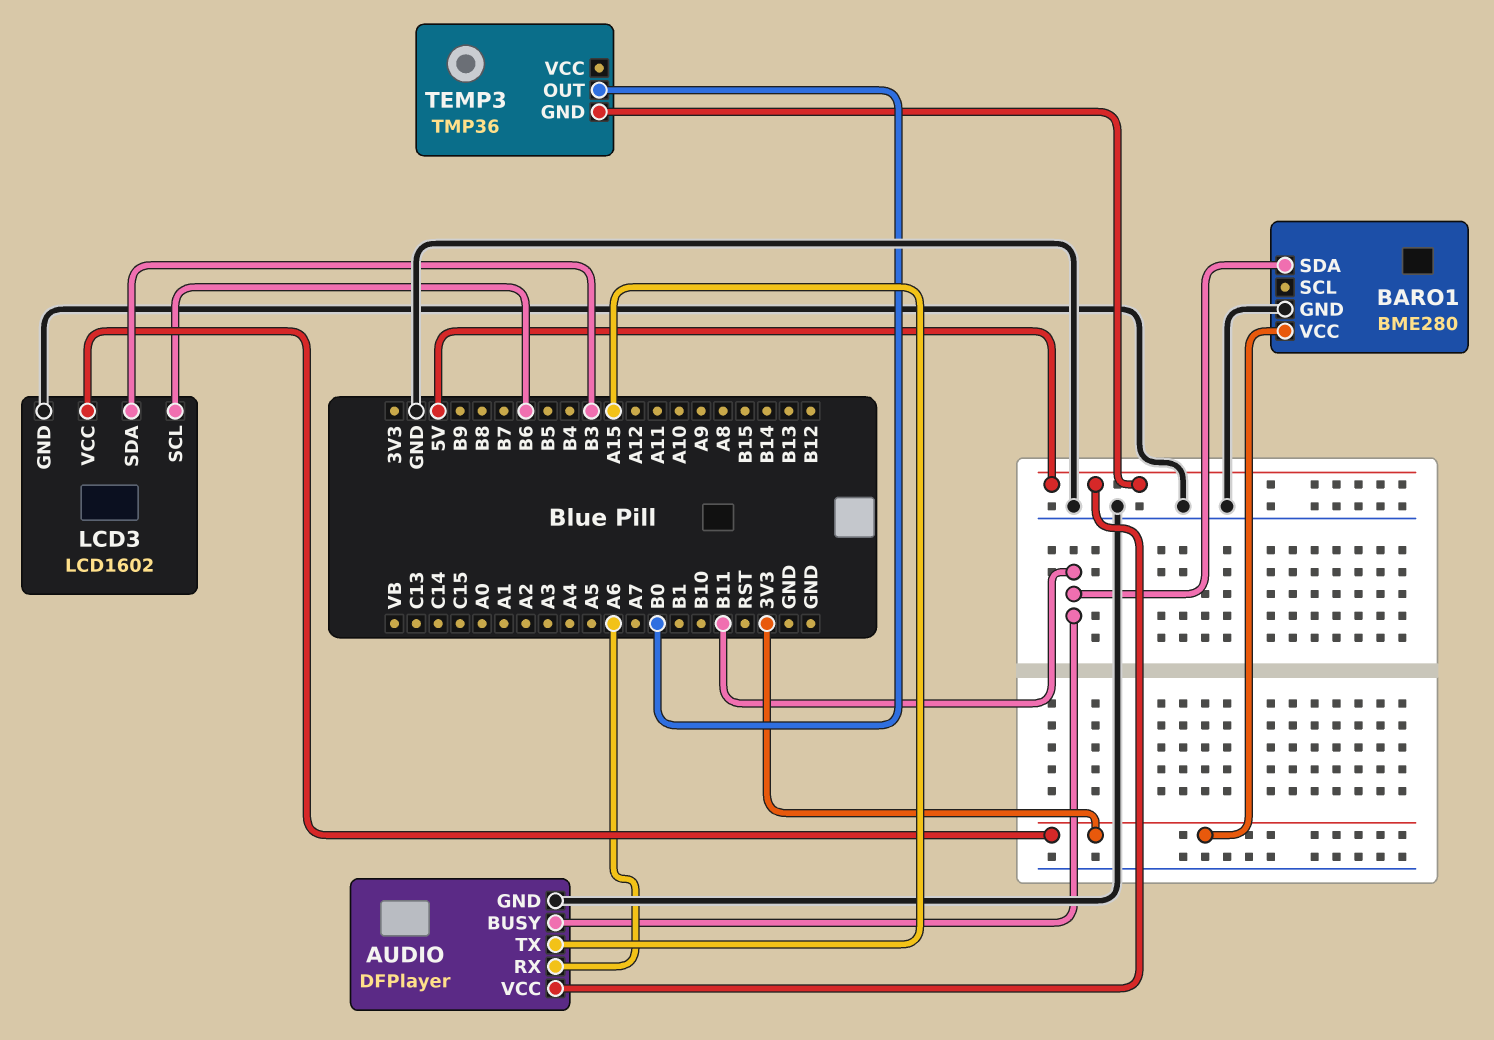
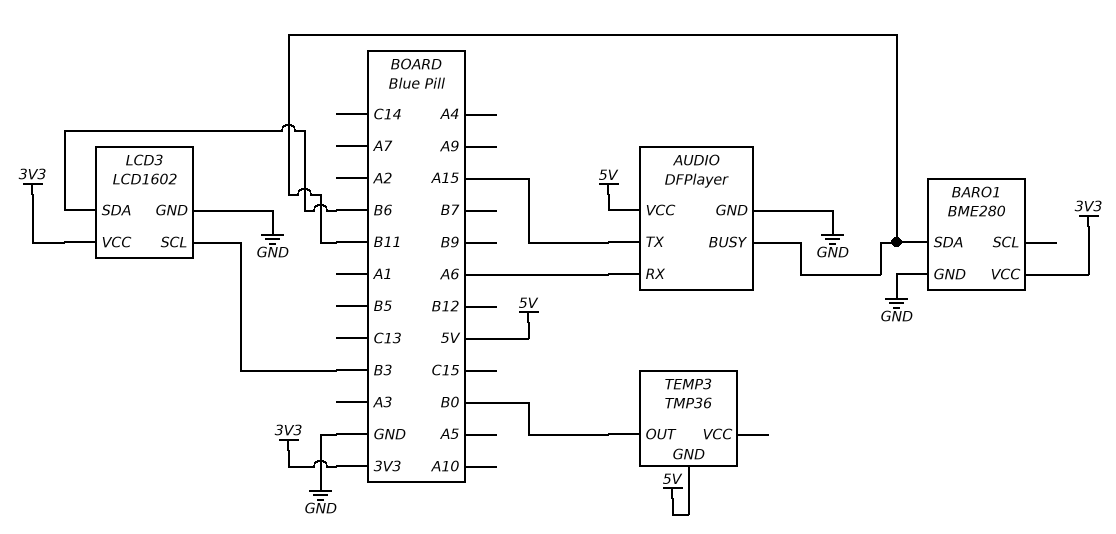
LCD3 pin SCL: B6 -> B3
LCD3 pin SDA: B3 -> B6

